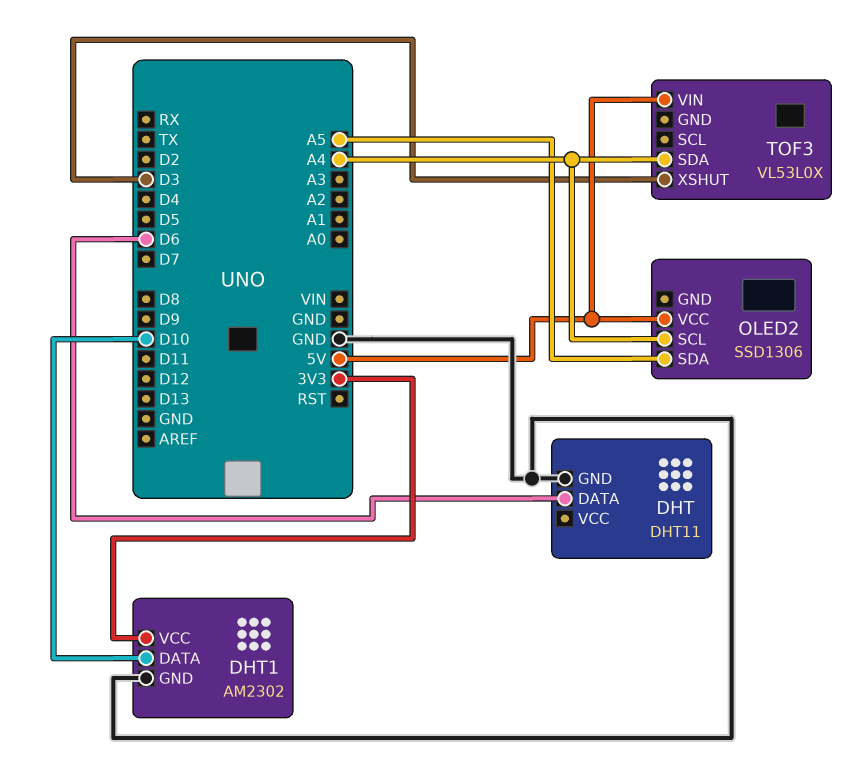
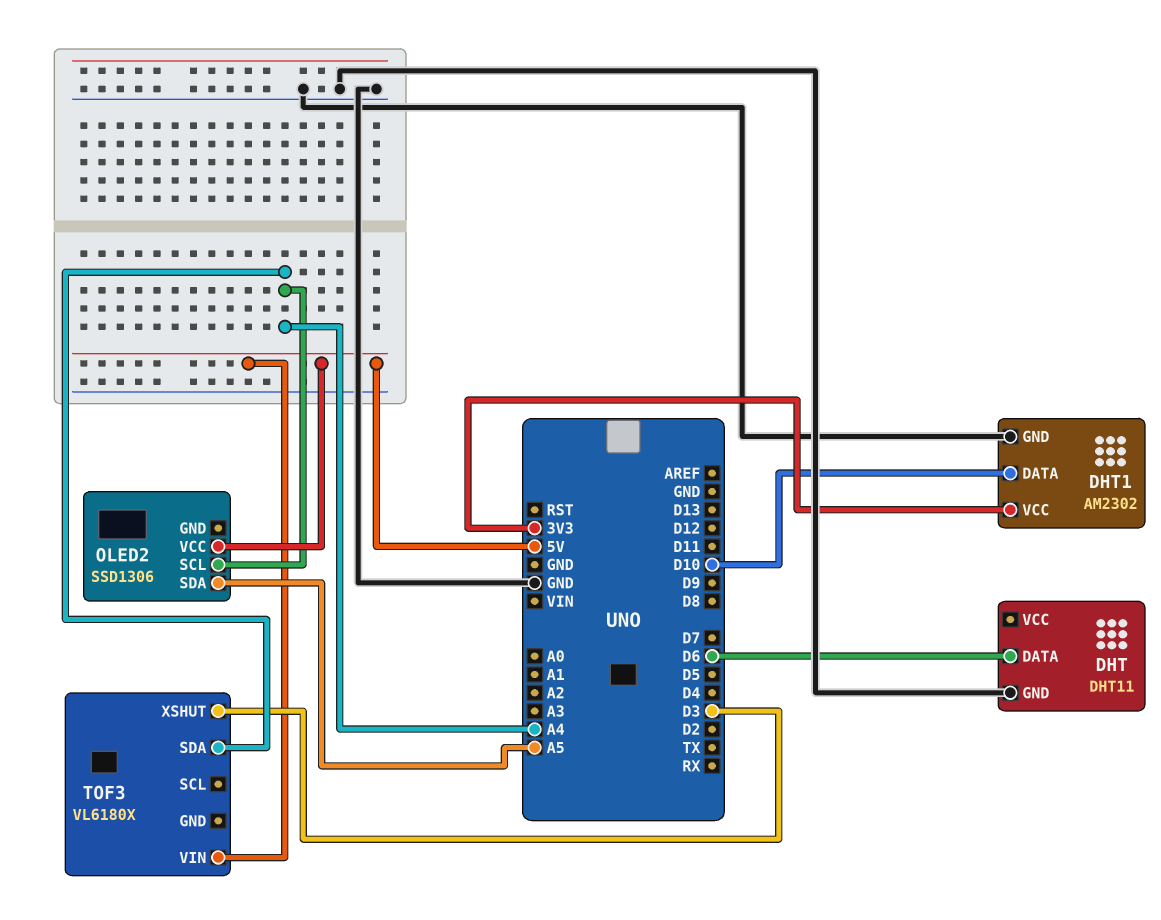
TOF3: VL53L0X -> VL6180X

